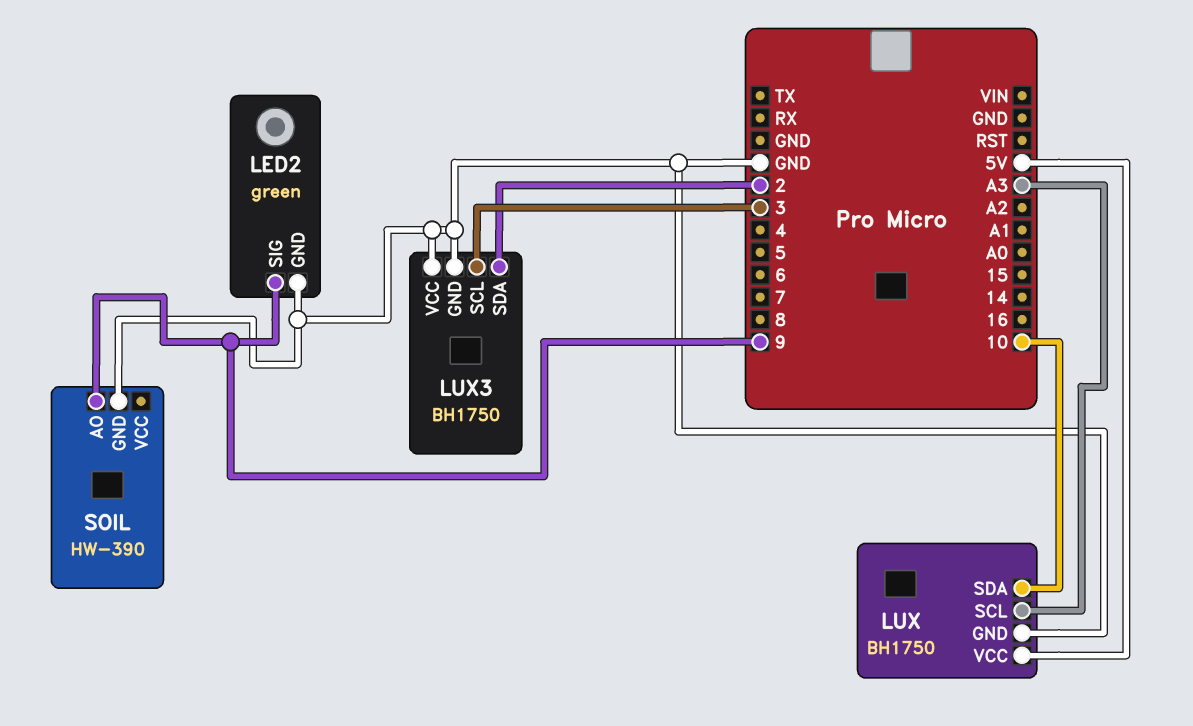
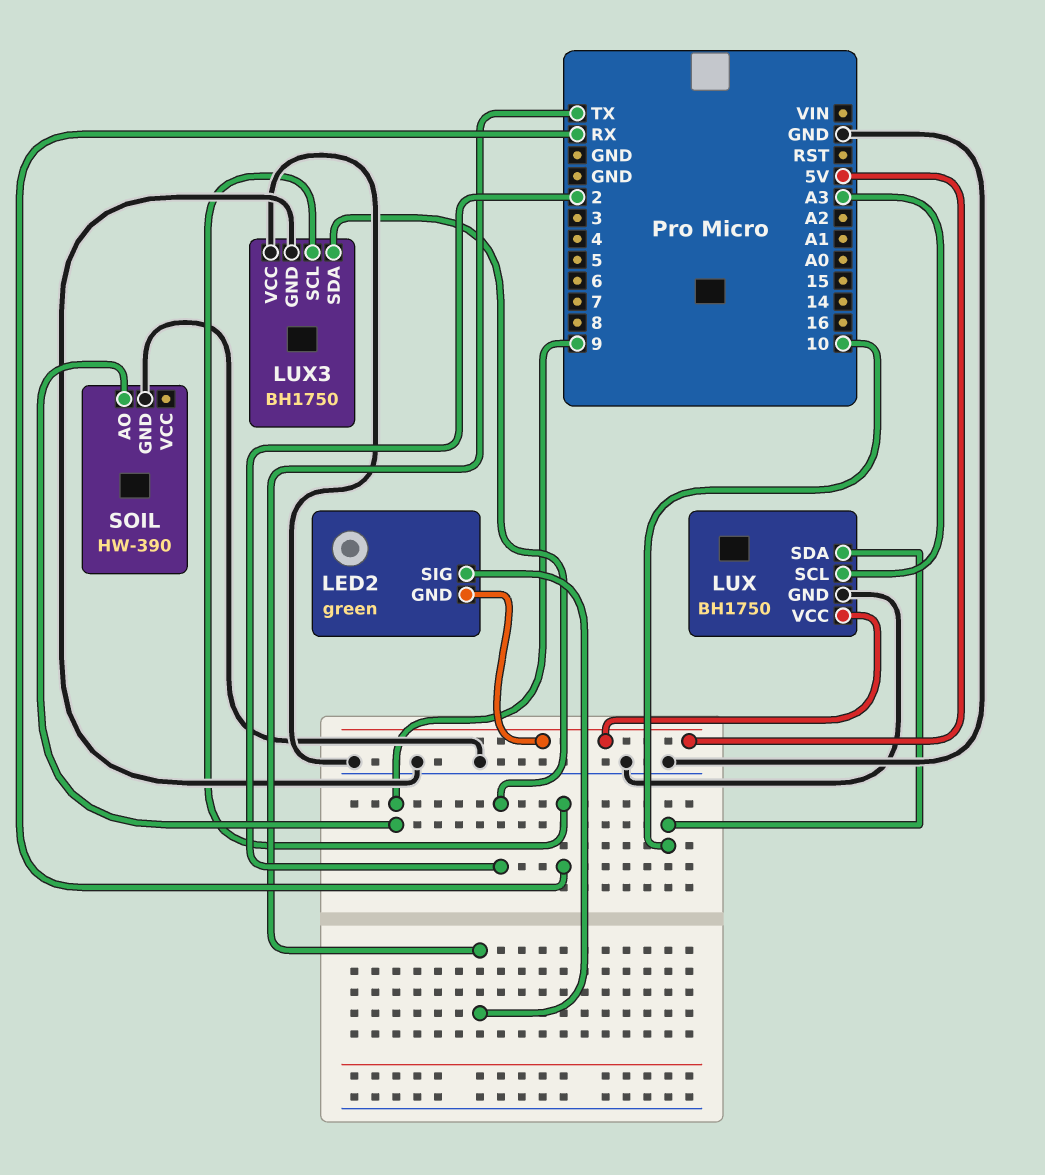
LED2 pin GND: GND -> 5V
LED2 pin SIG: 9 -> TX
LUX3 pin SCL: 3 -> RX

